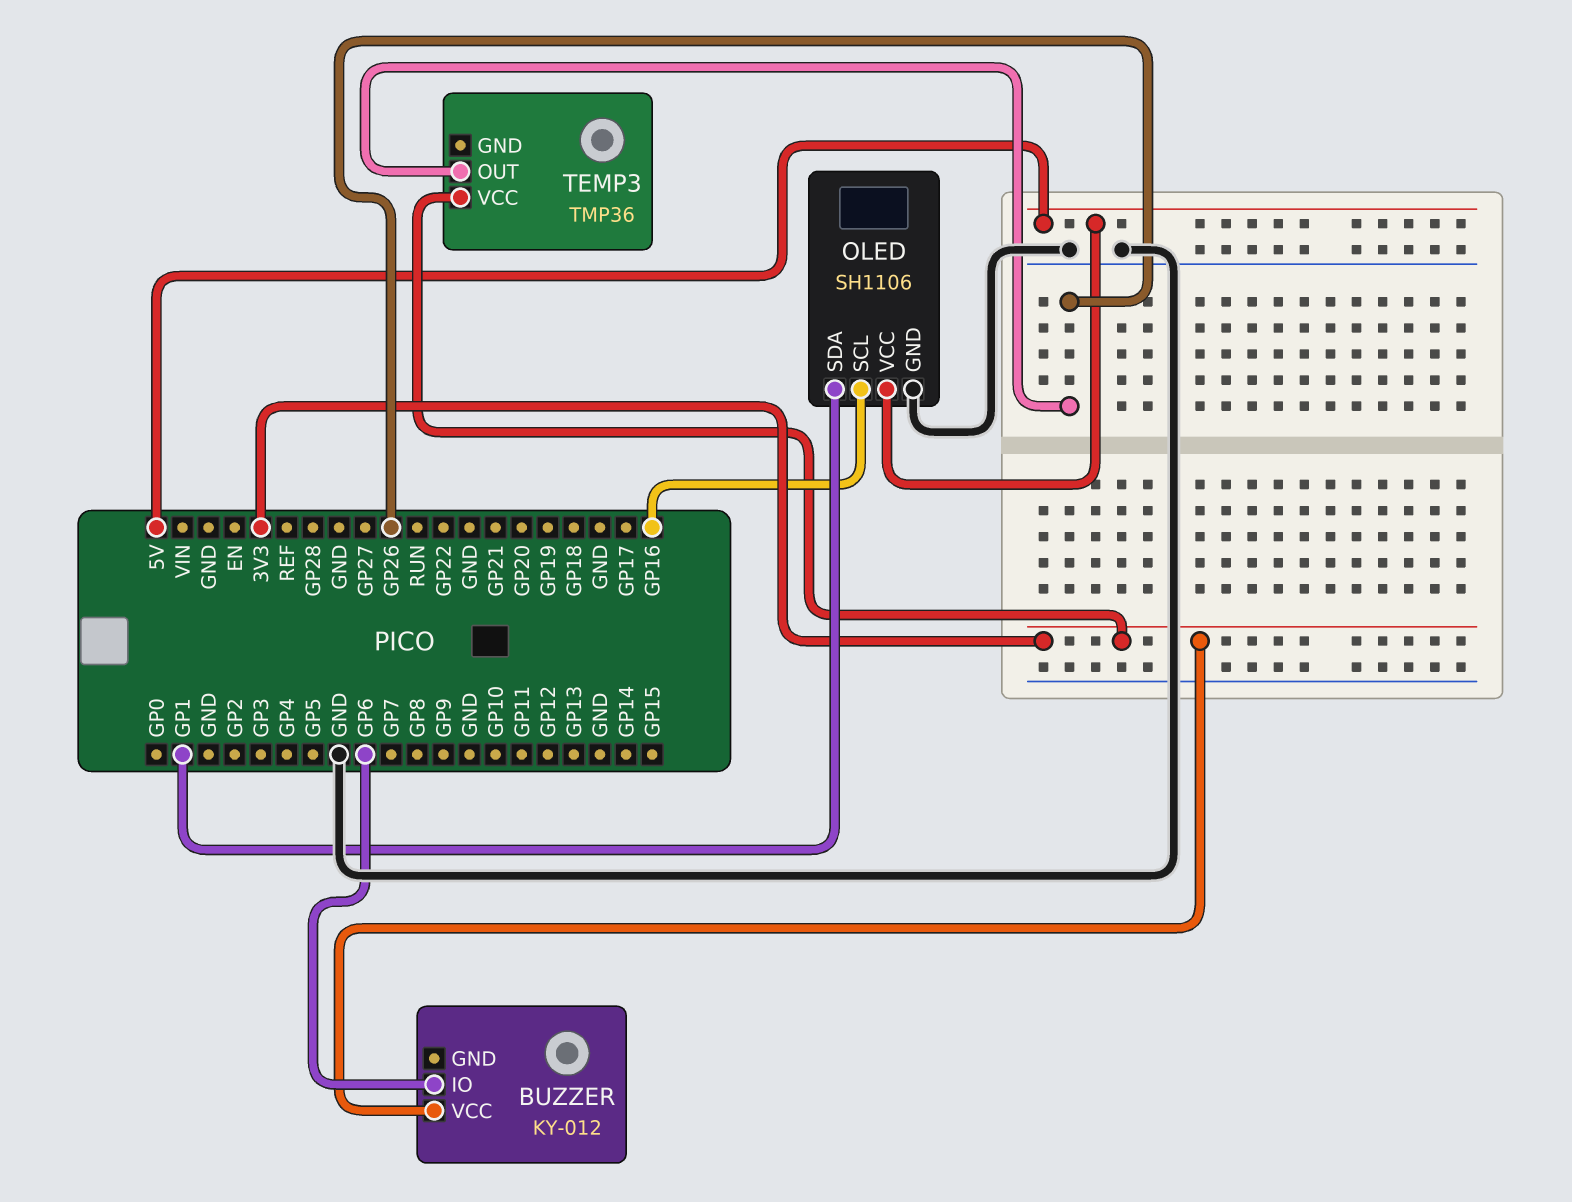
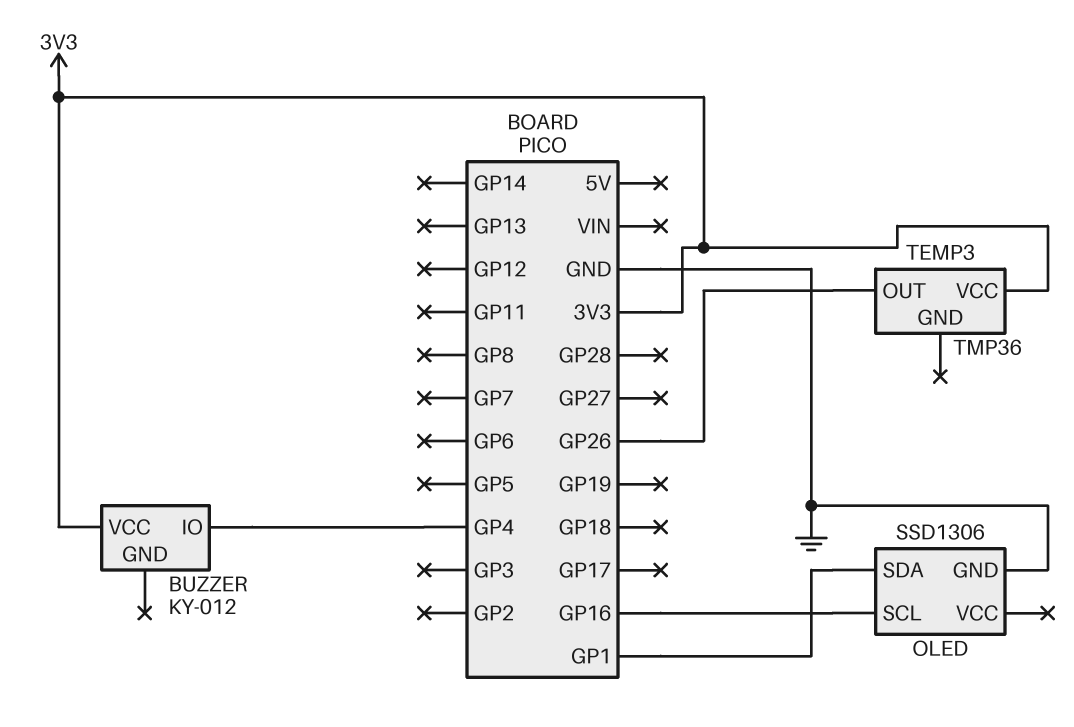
BUZZER pin IO: GP6 -> GP4
OLED: SH1106 -> SSD1306
OLED pin VCC: 5V -> none

